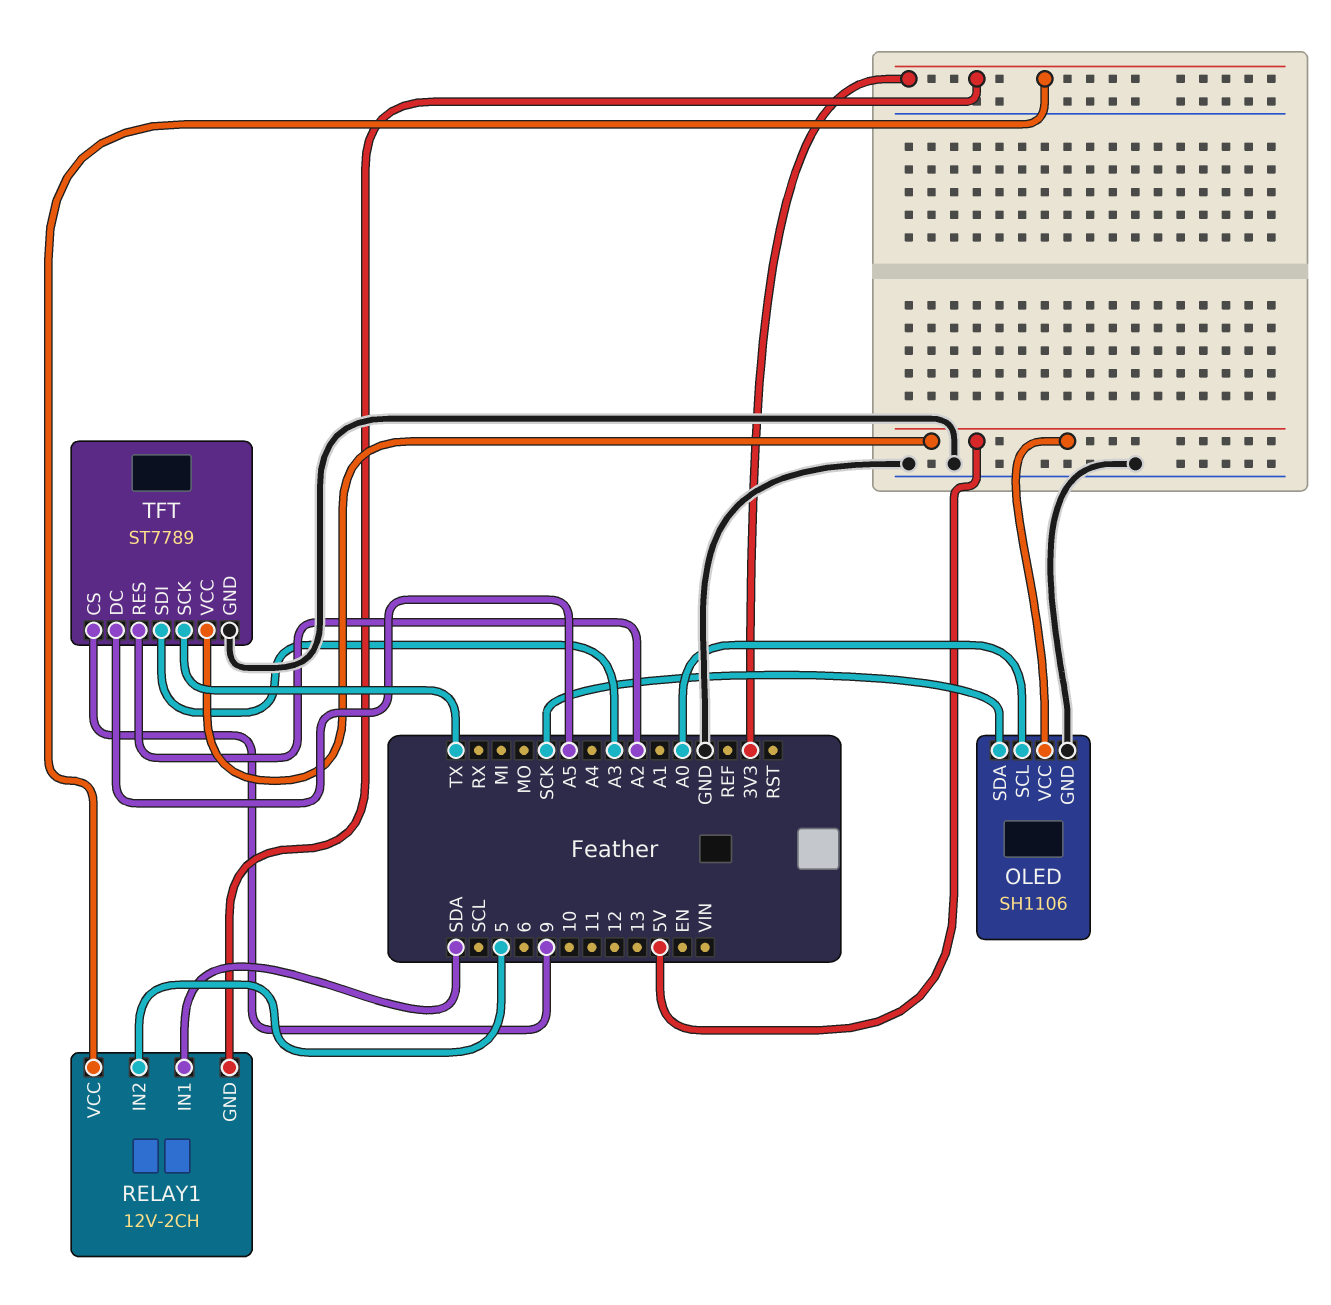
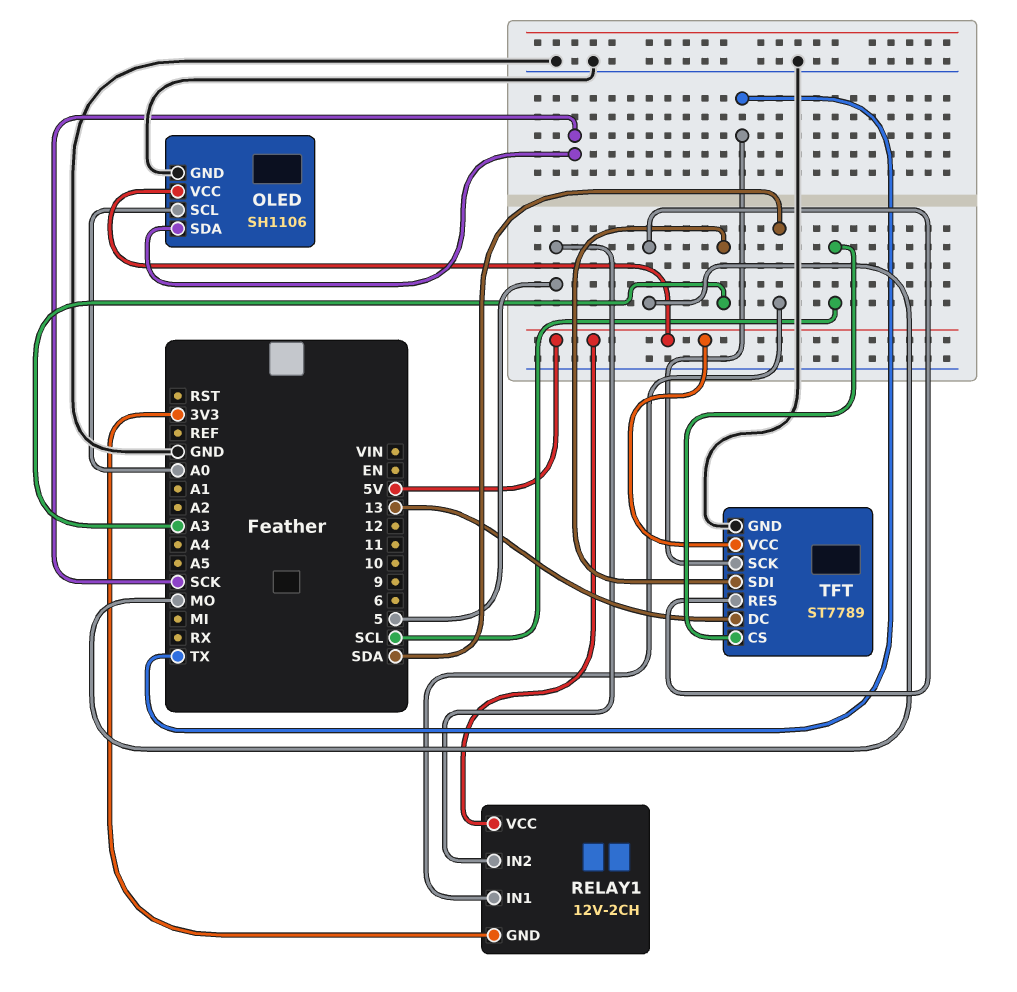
RELAY1 pin VCC: 3V3 -> 5V
TFT pin CS: 9 -> SCL
TFT pin DC: A5 -> 13
TFT pin RES: A2 -> MO

